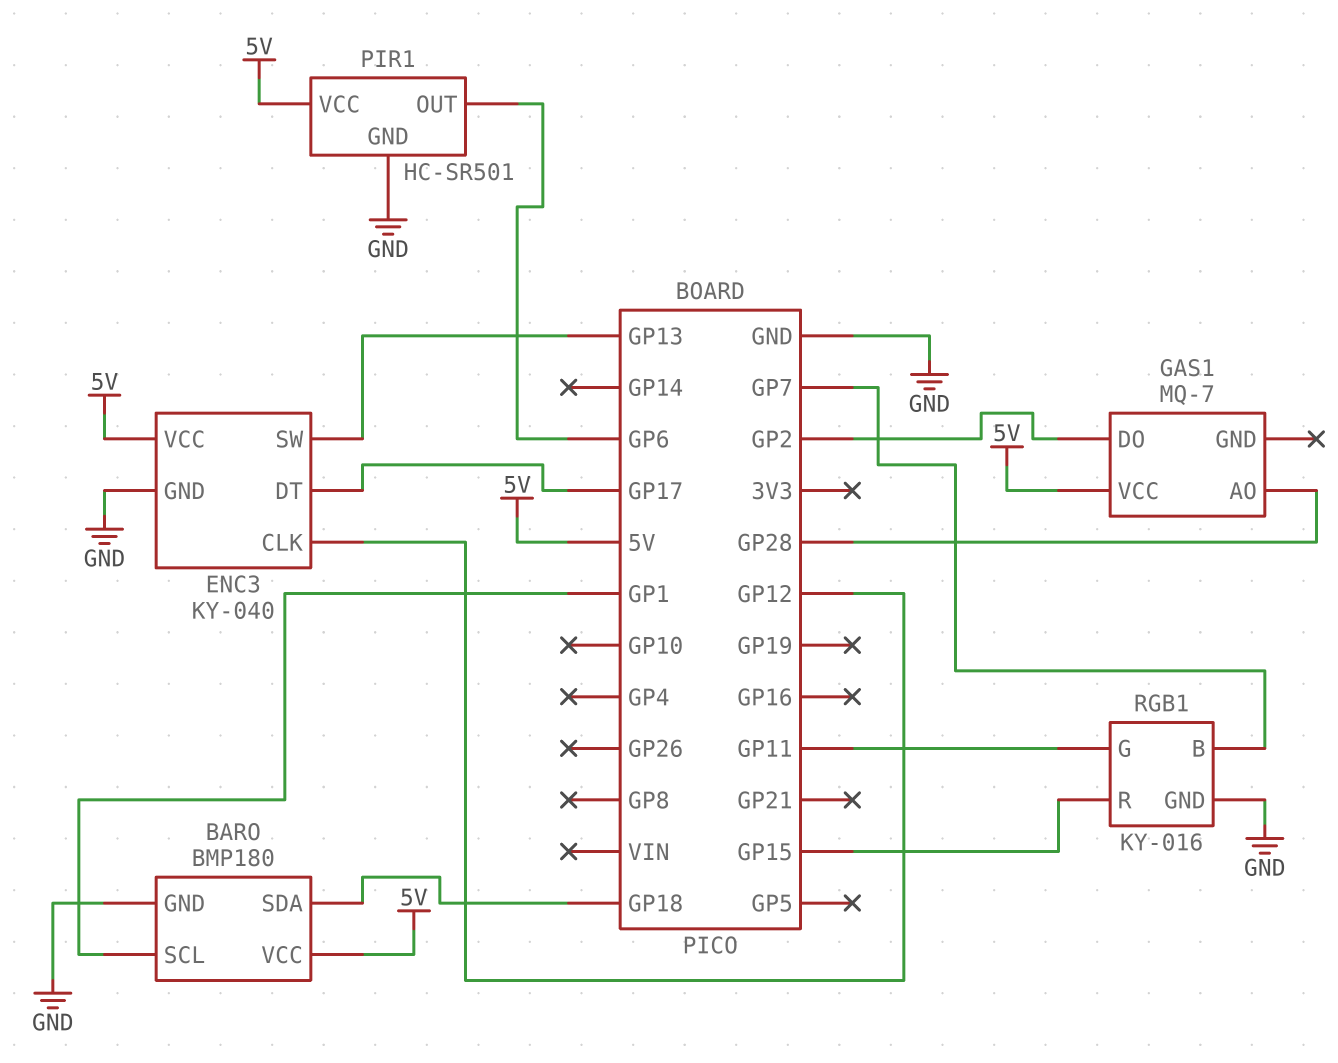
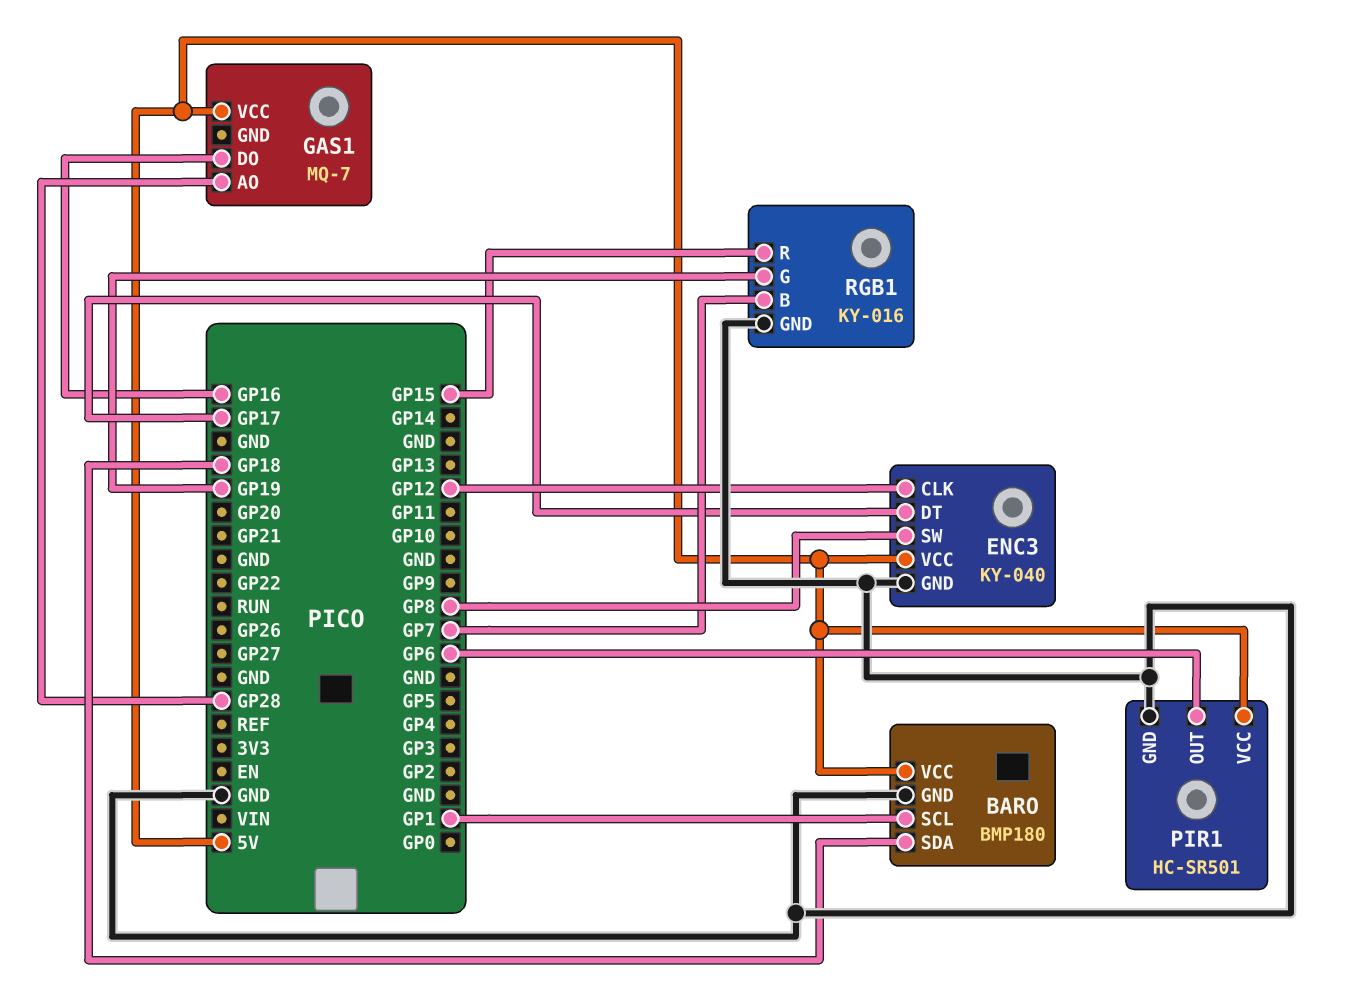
ENC3 pin SW: GP13 -> GP8
GAS1 pin DO: GP2 -> GP16
RGB1 pin G: GP11 -> GP19

